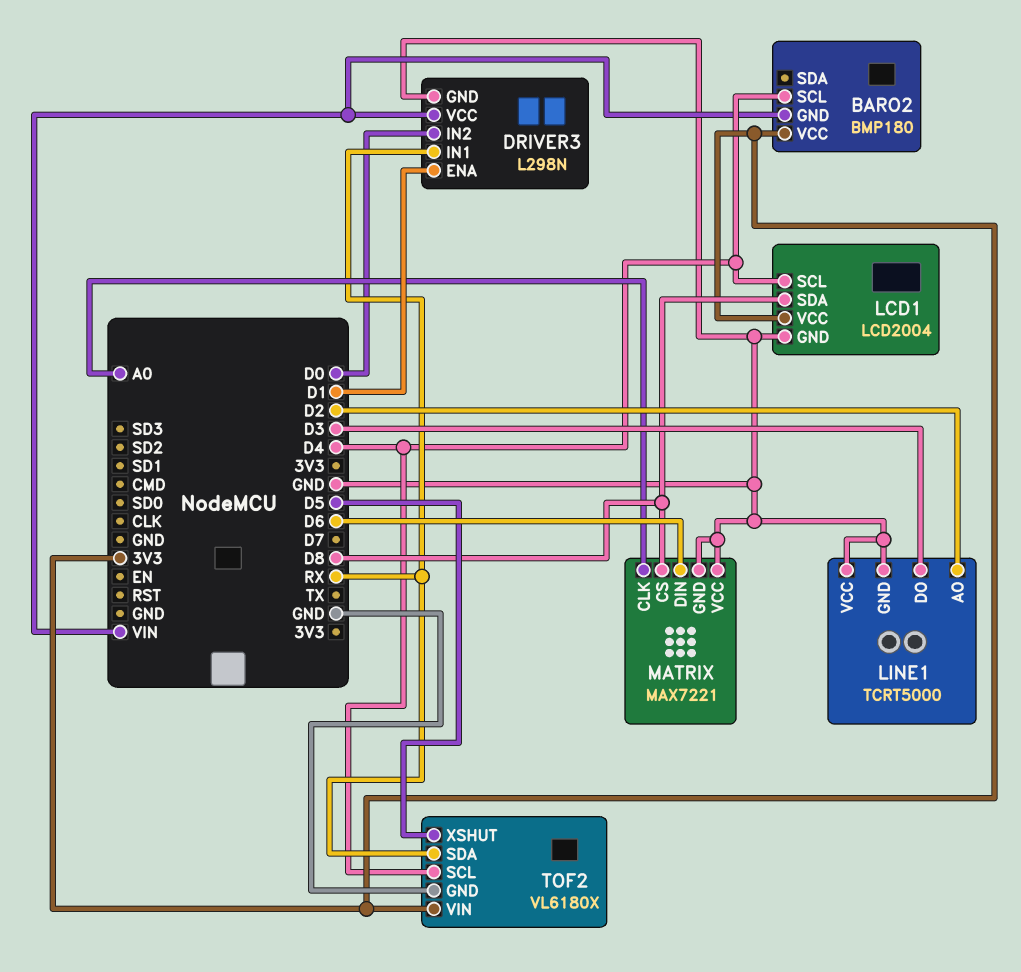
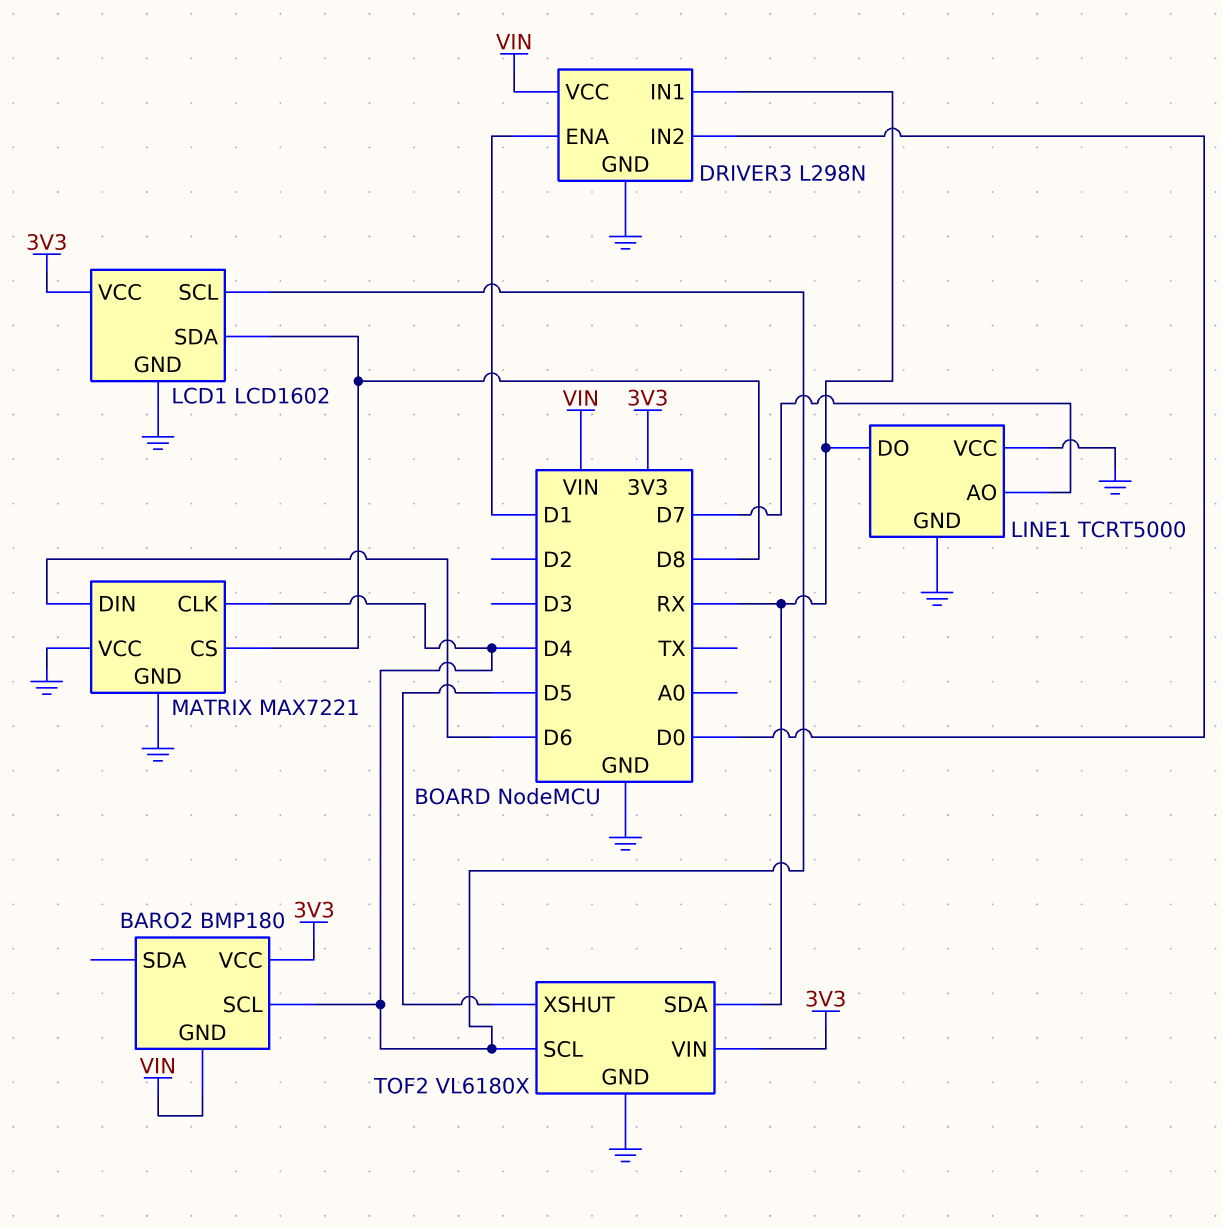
LCD1: LCD2004 -> LCD1602
LINE1 pin AO: D2 -> D7
LINE1 pin DO: D3 -> RX
MATRIX pin CLK: A0 -> D4

